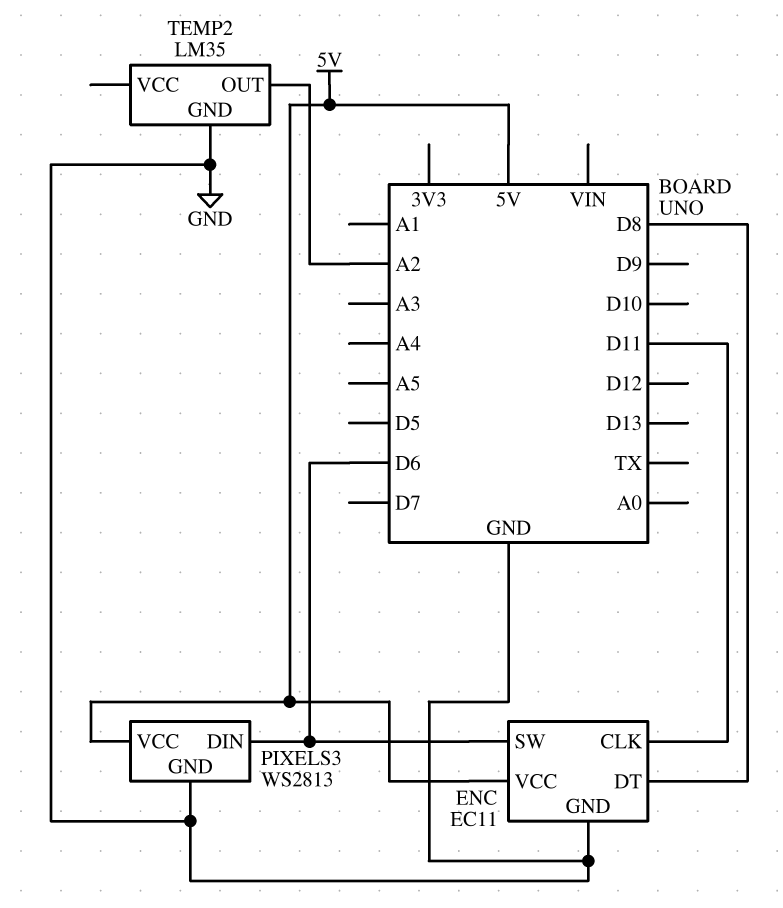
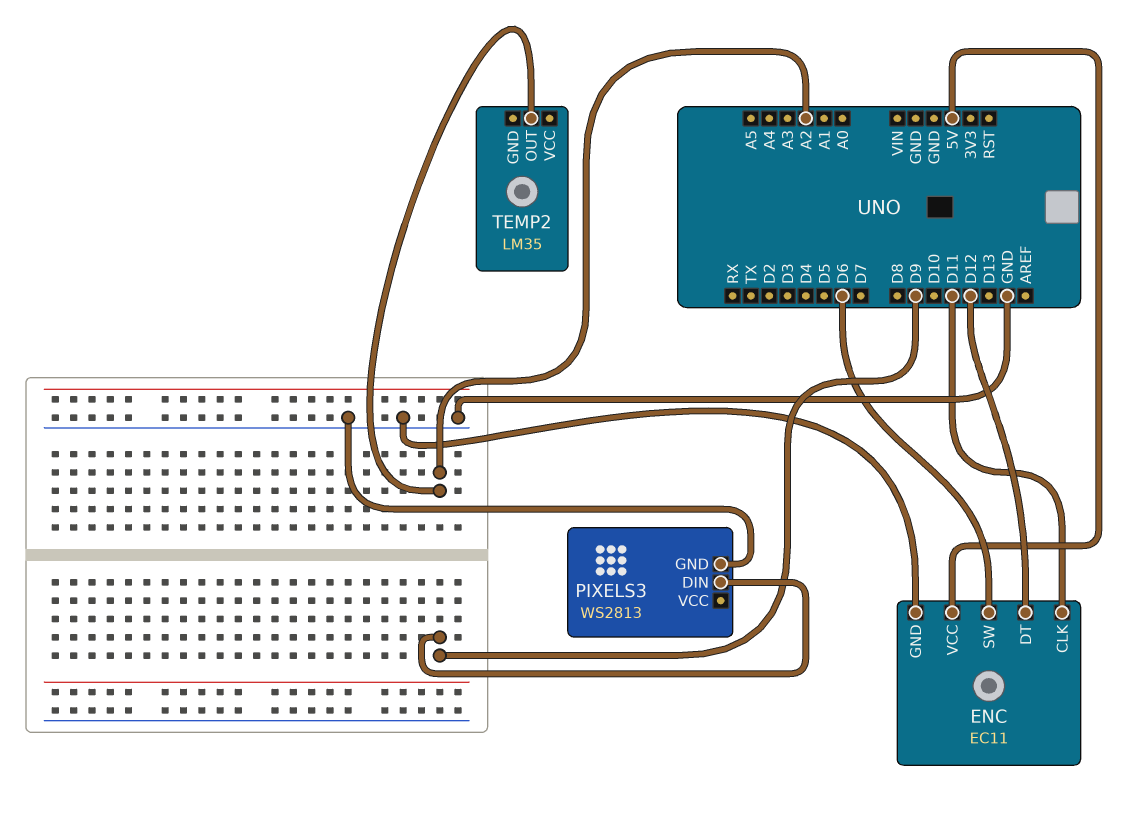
ENC pin DT: D8 -> D12
PIXELS3 pin DIN: D6 -> D9
PIXELS3 pin VCC: 5V -> none
TEMP2 pin GND: GND -> none

